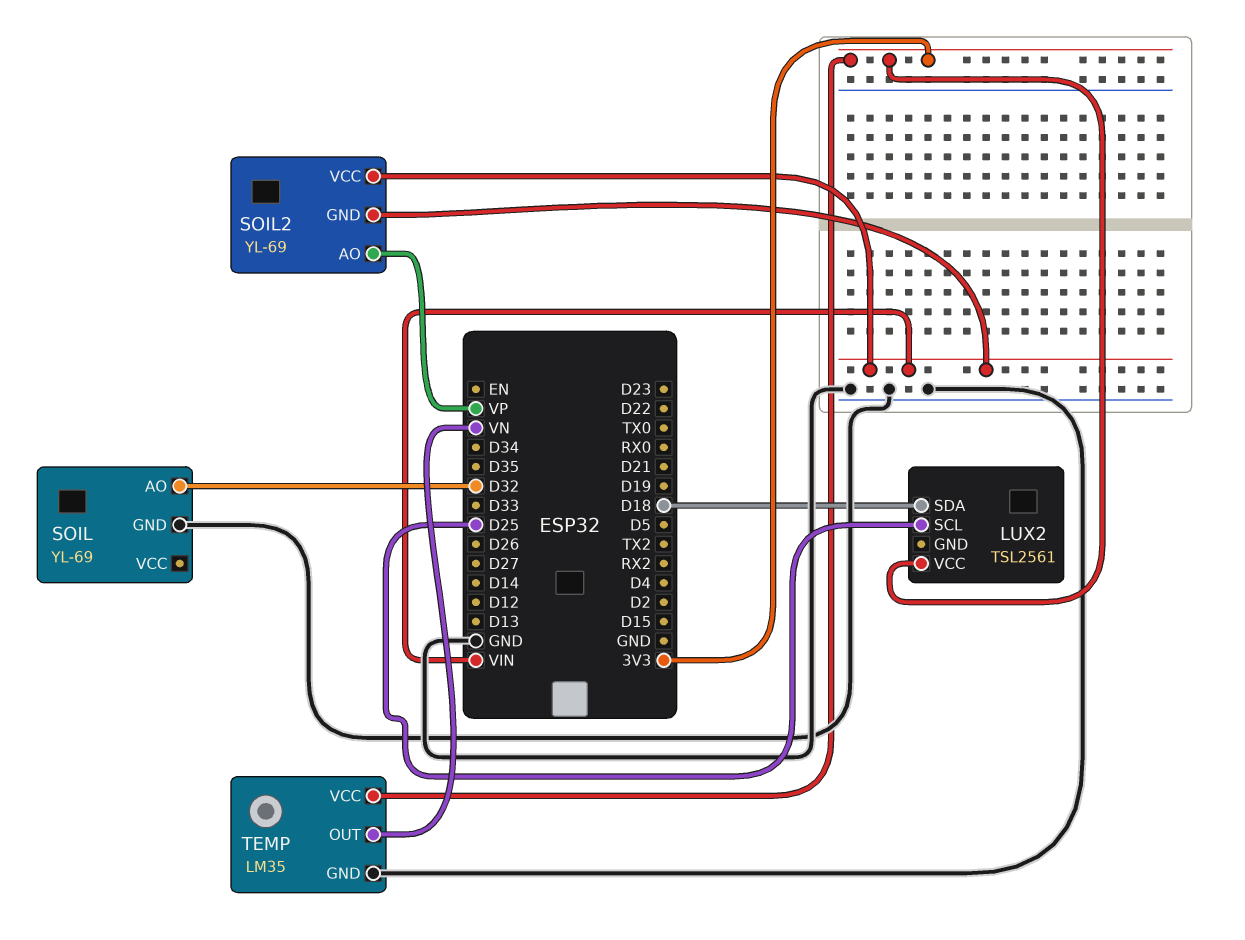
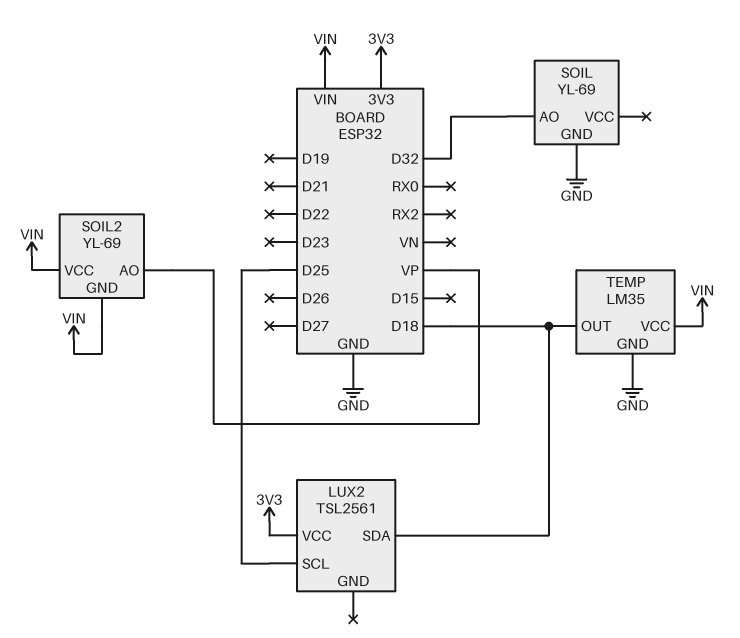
TEMP pin OUT: VN -> D18
TEMP pin VCC: 3V3 -> VIN

